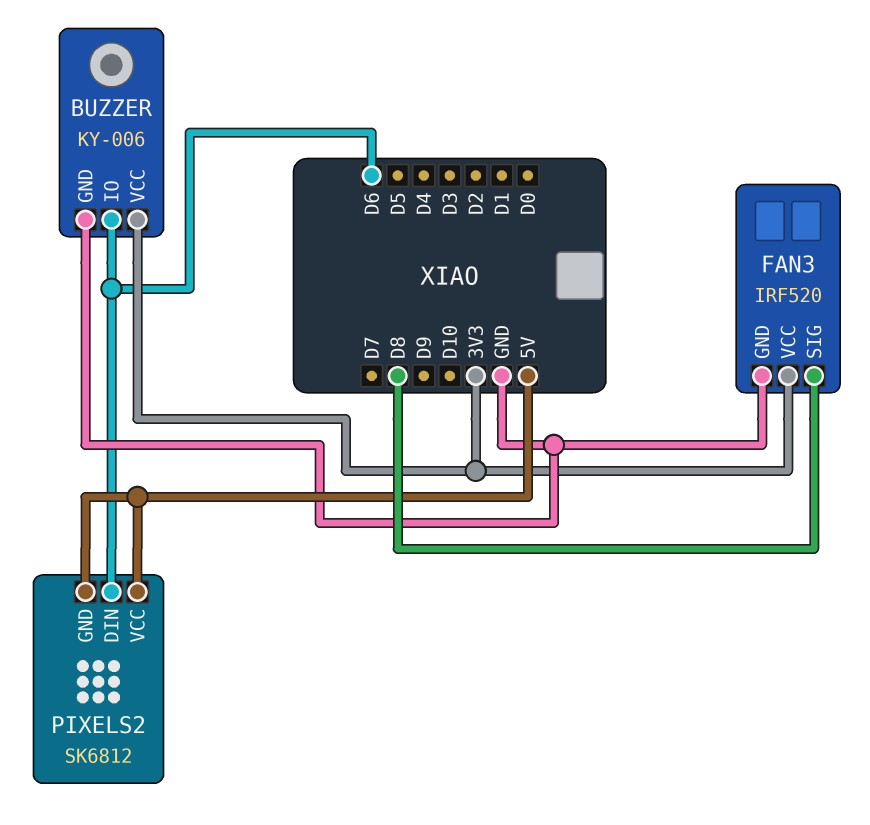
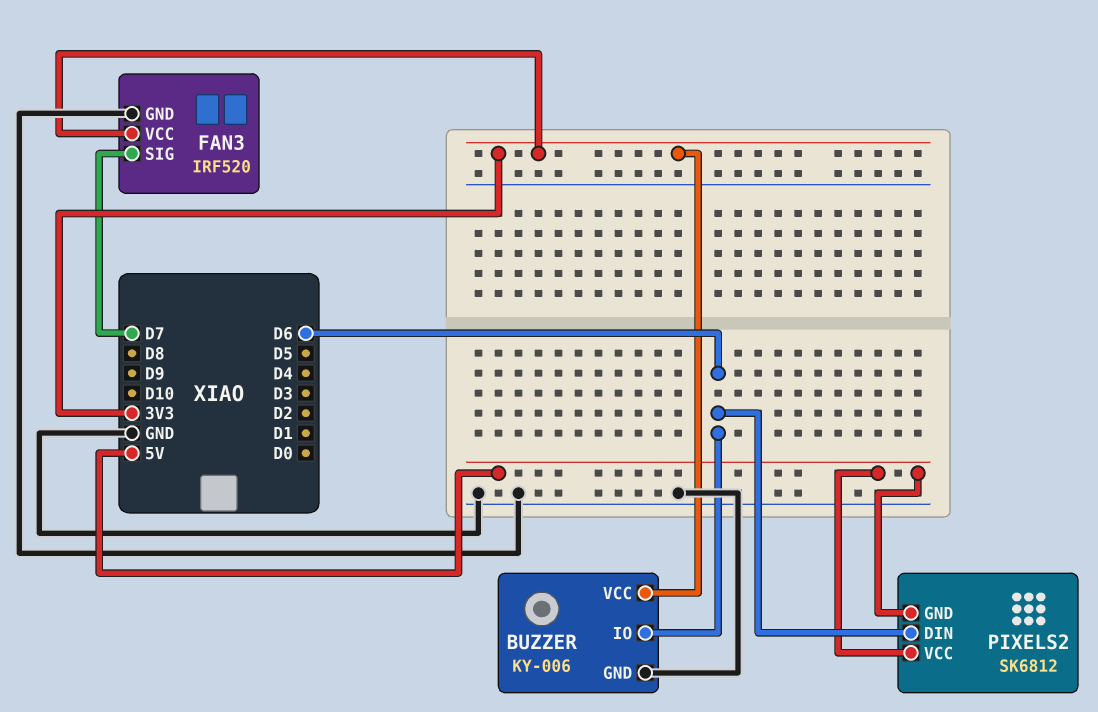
FAN3 pin SIG: D8 -> D7

